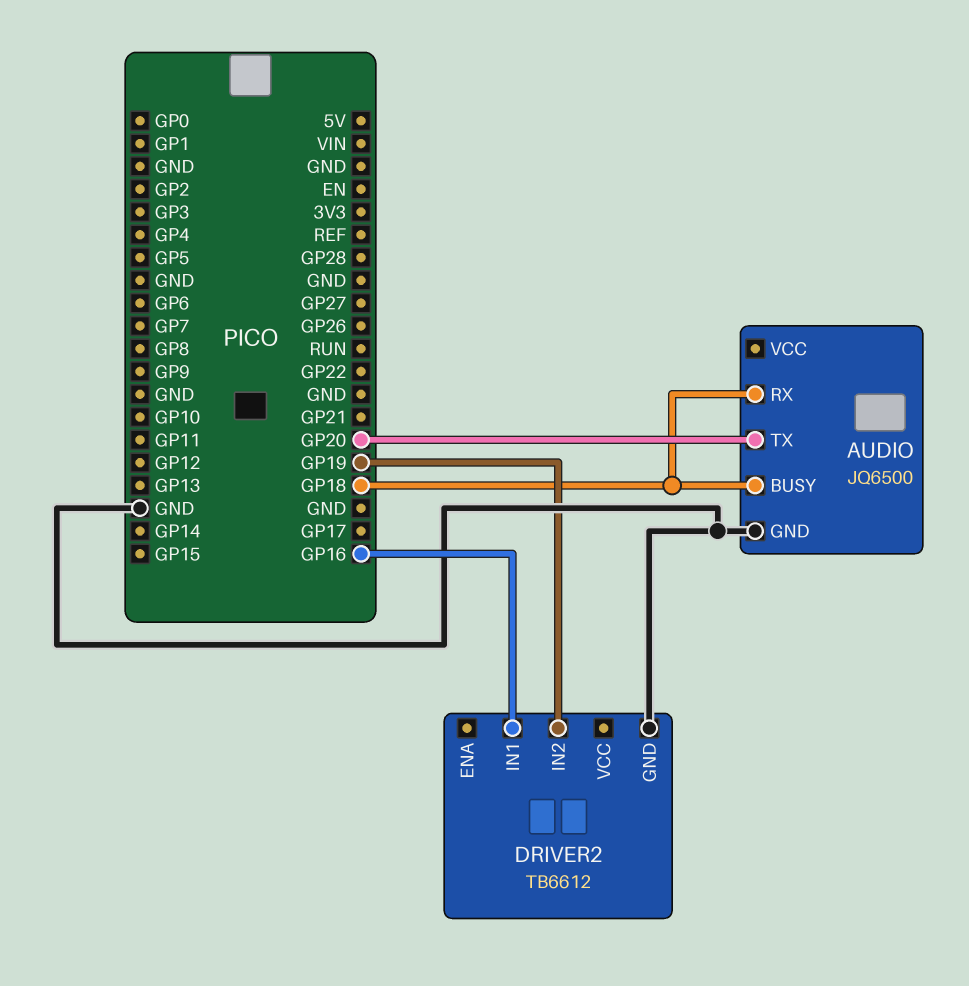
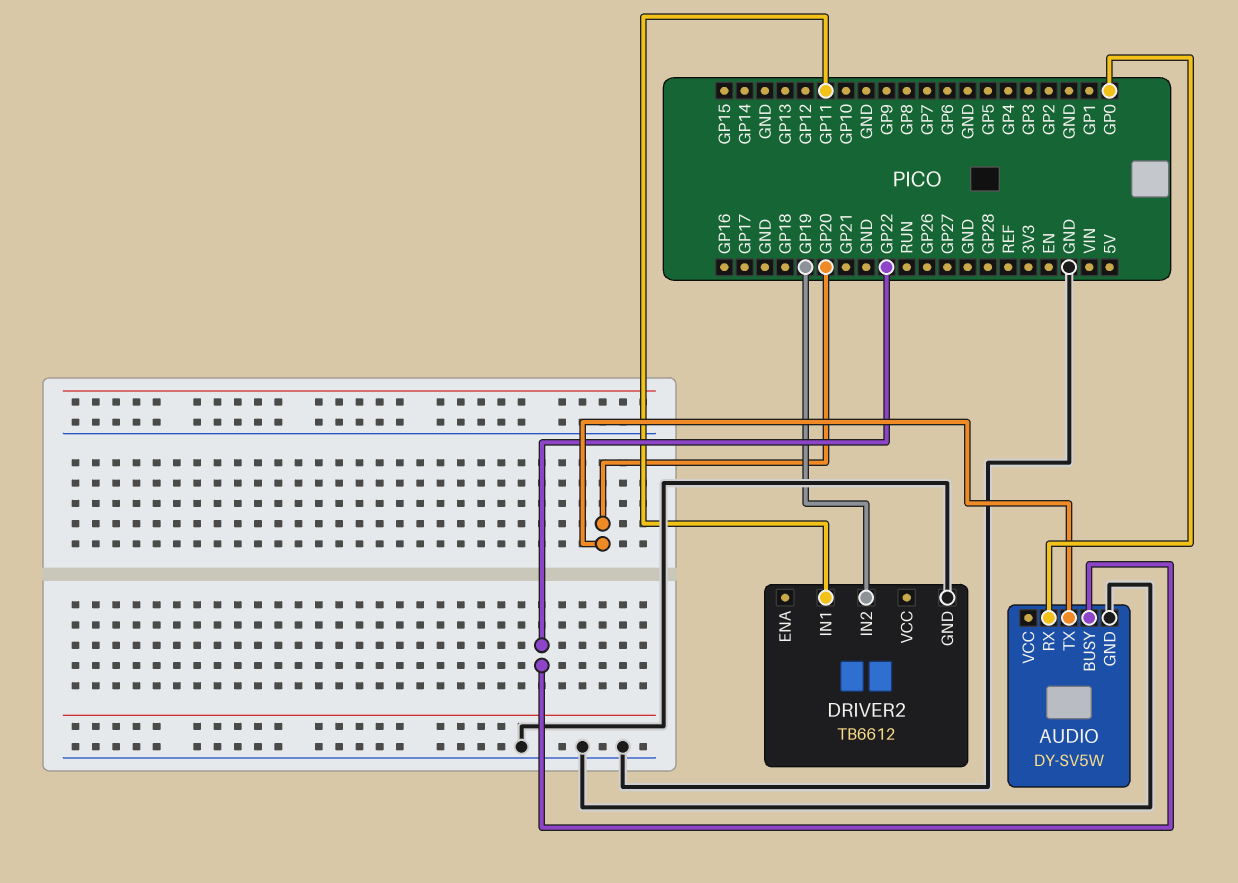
AUDIO: JQ6500 -> DY-SV5W
AUDIO pin BUSY: GP18 -> GP22
AUDIO pin RX: GP18 -> GP0
DRIVER2 pin IN1: GP16 -> GP11

